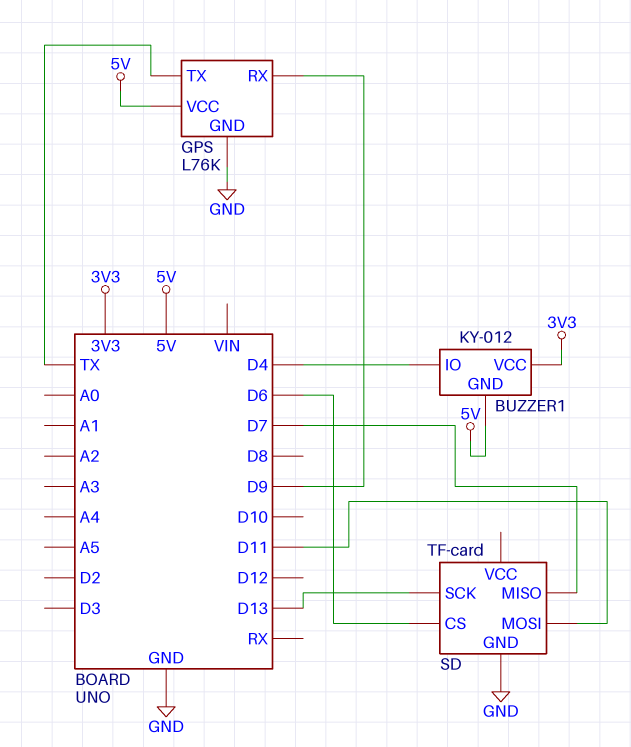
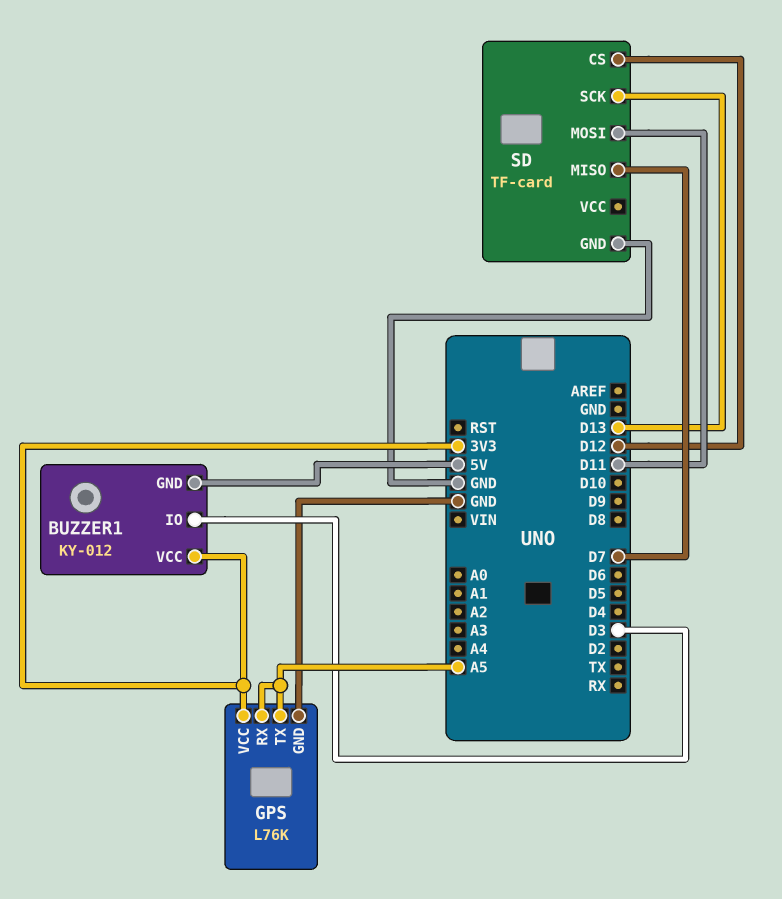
BUZZER1 pin IO: D4 -> D3
GPS pin RX: D9 -> A5
GPS pin TX: TX -> A5
GPS pin VCC: 5V -> 3V3
SD pin CS: D6 -> D12

